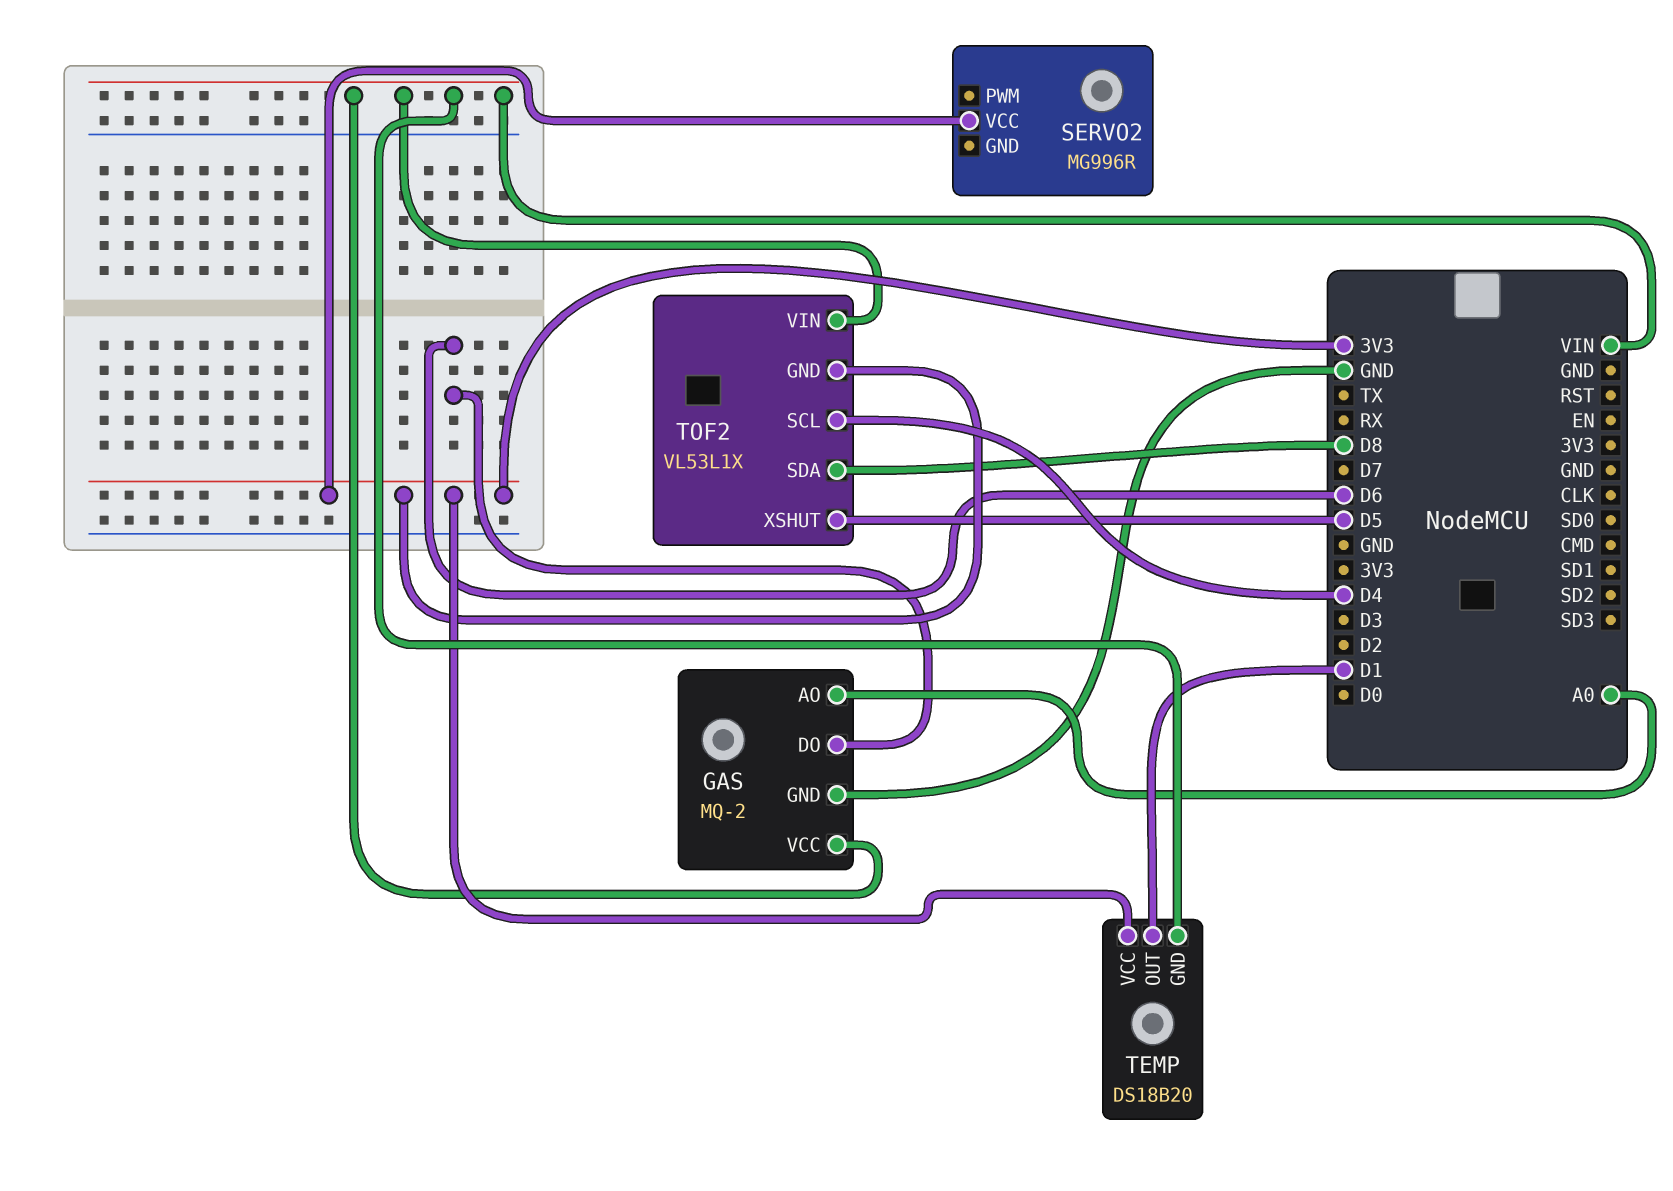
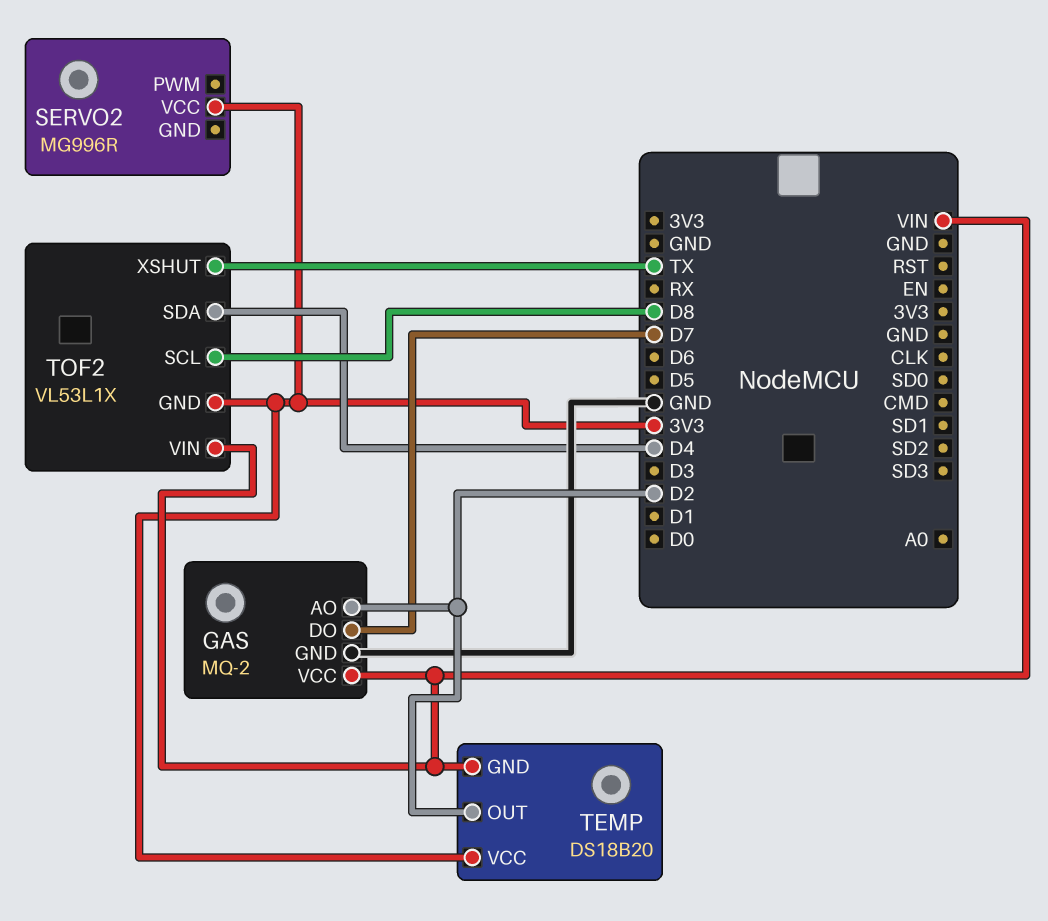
GAS pin AO: A0 -> D2
GAS pin DO: D6 -> D7
TEMP pin OUT: D1 -> D2
TOF2 pin SCL: D4 -> D8
TOF2 pin SDA: D8 -> D4
TOF2 pin XSHUT: D5 -> TX

